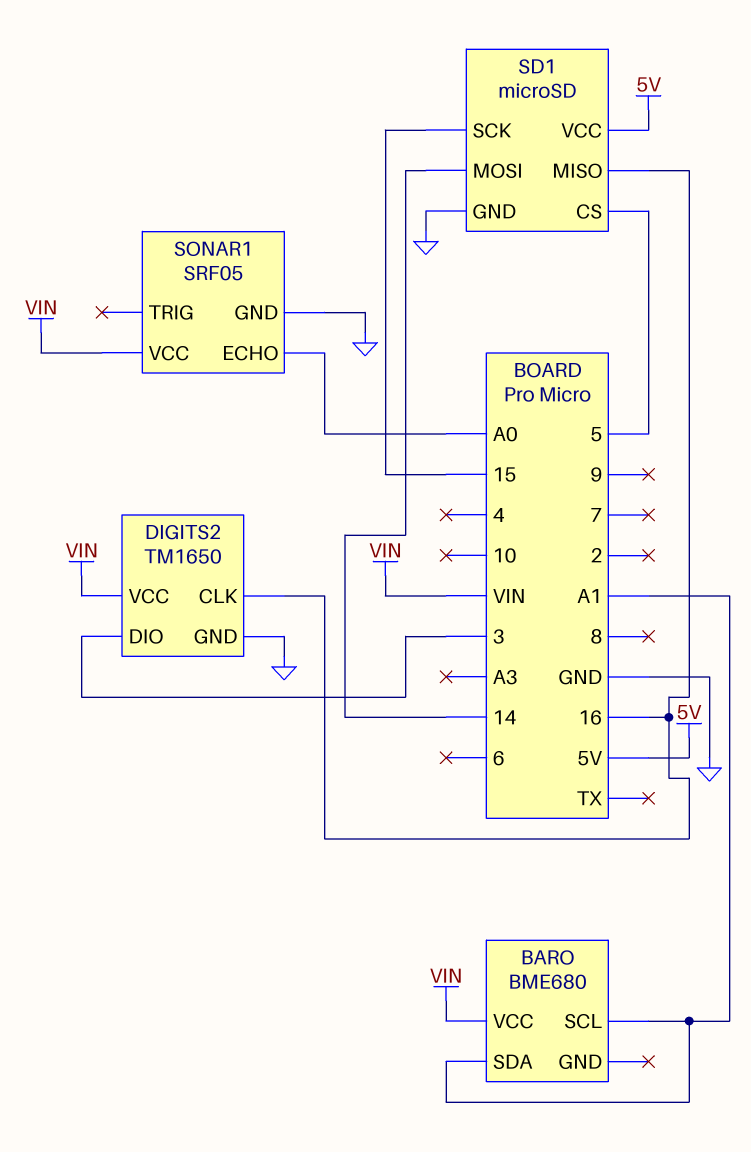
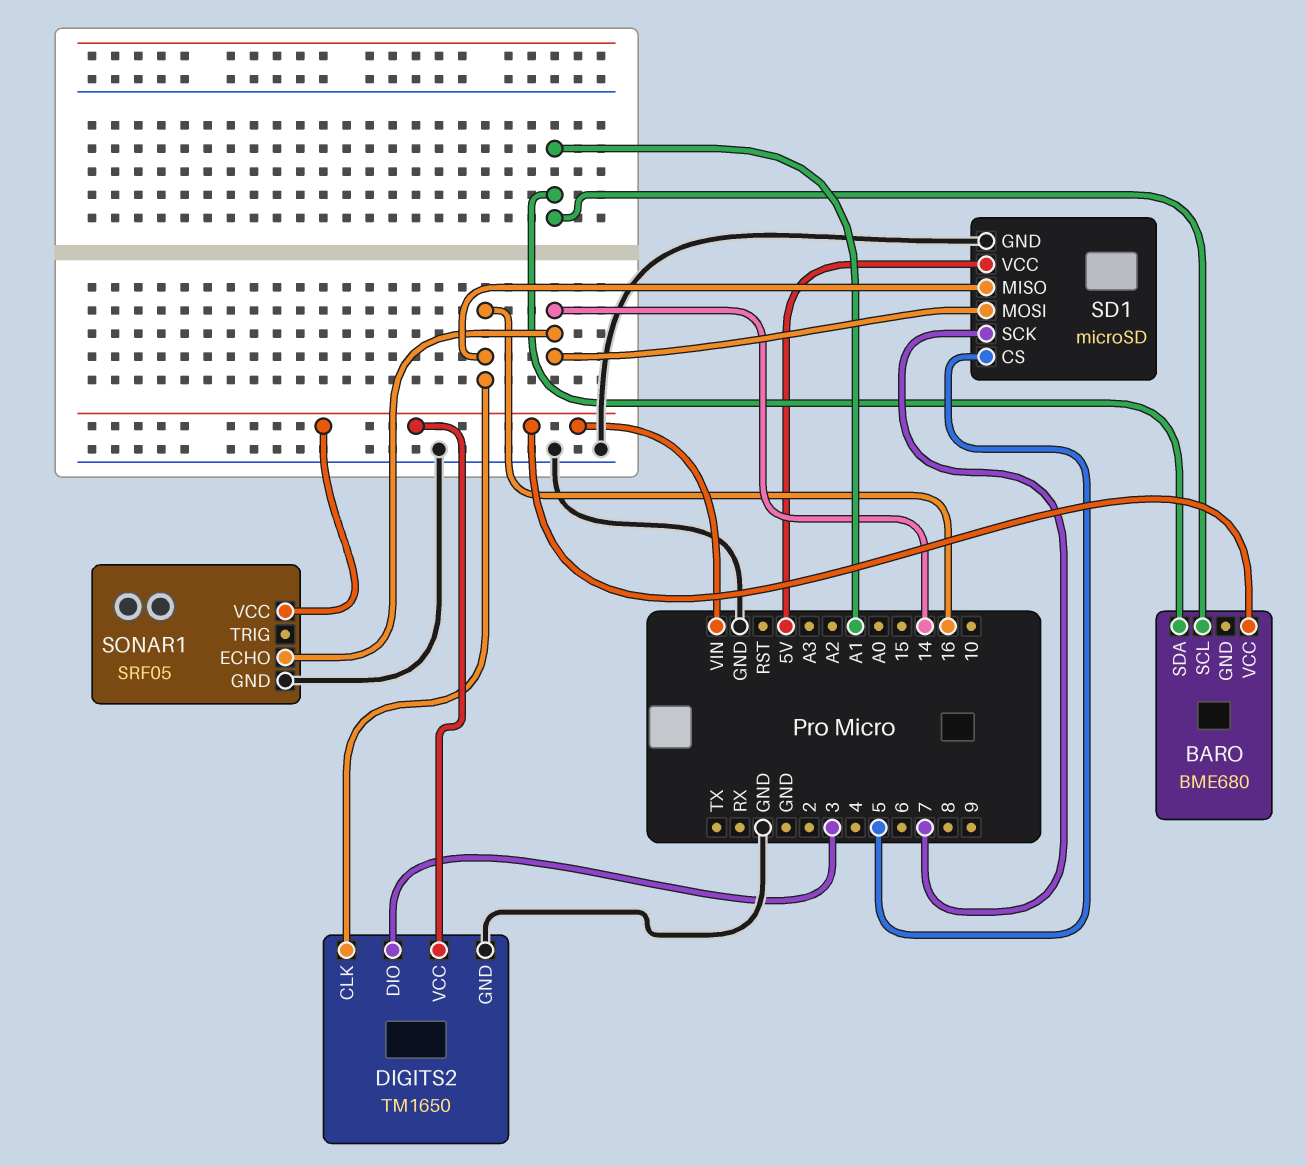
SD1 pin SCK: 15 -> 7
SONAR1 pin ECHO: A0 -> 14

